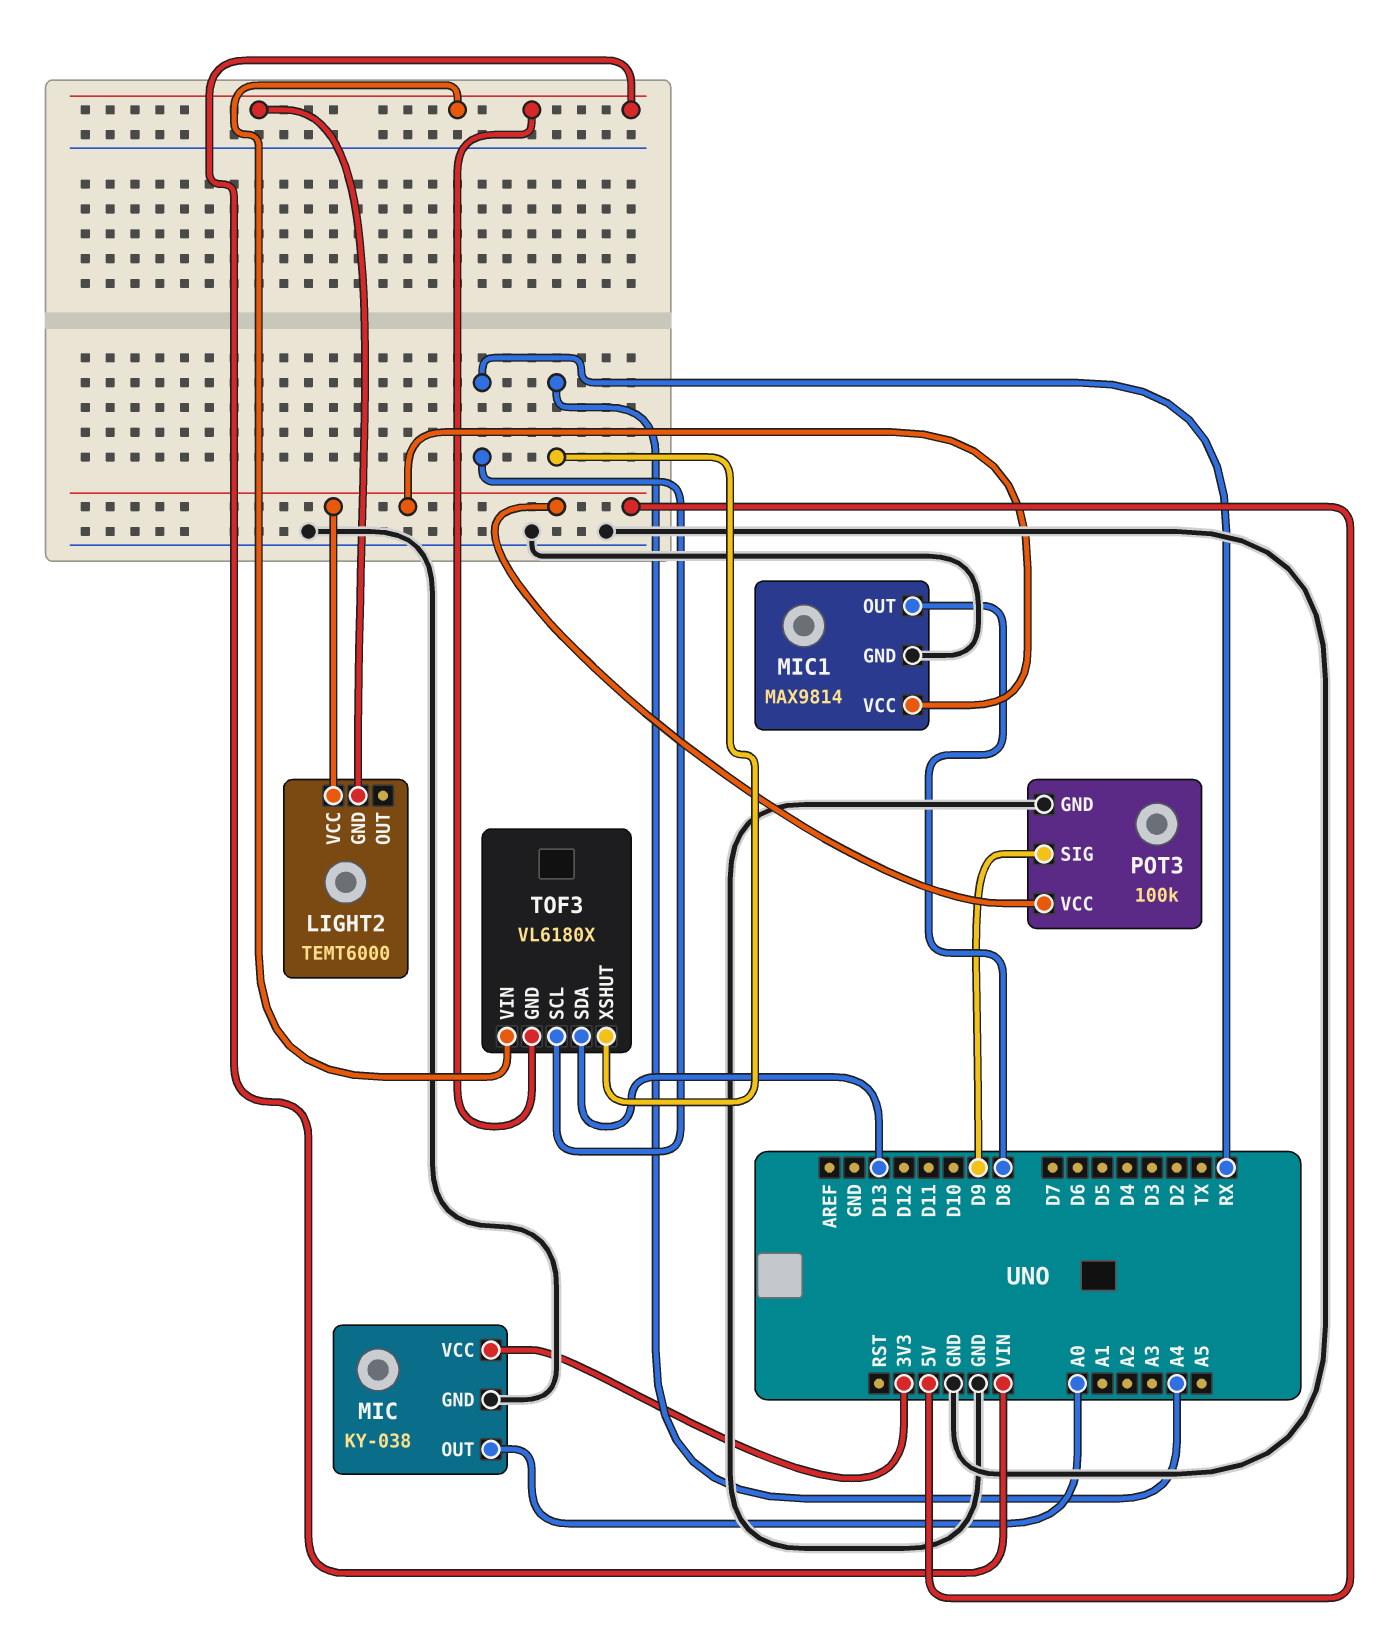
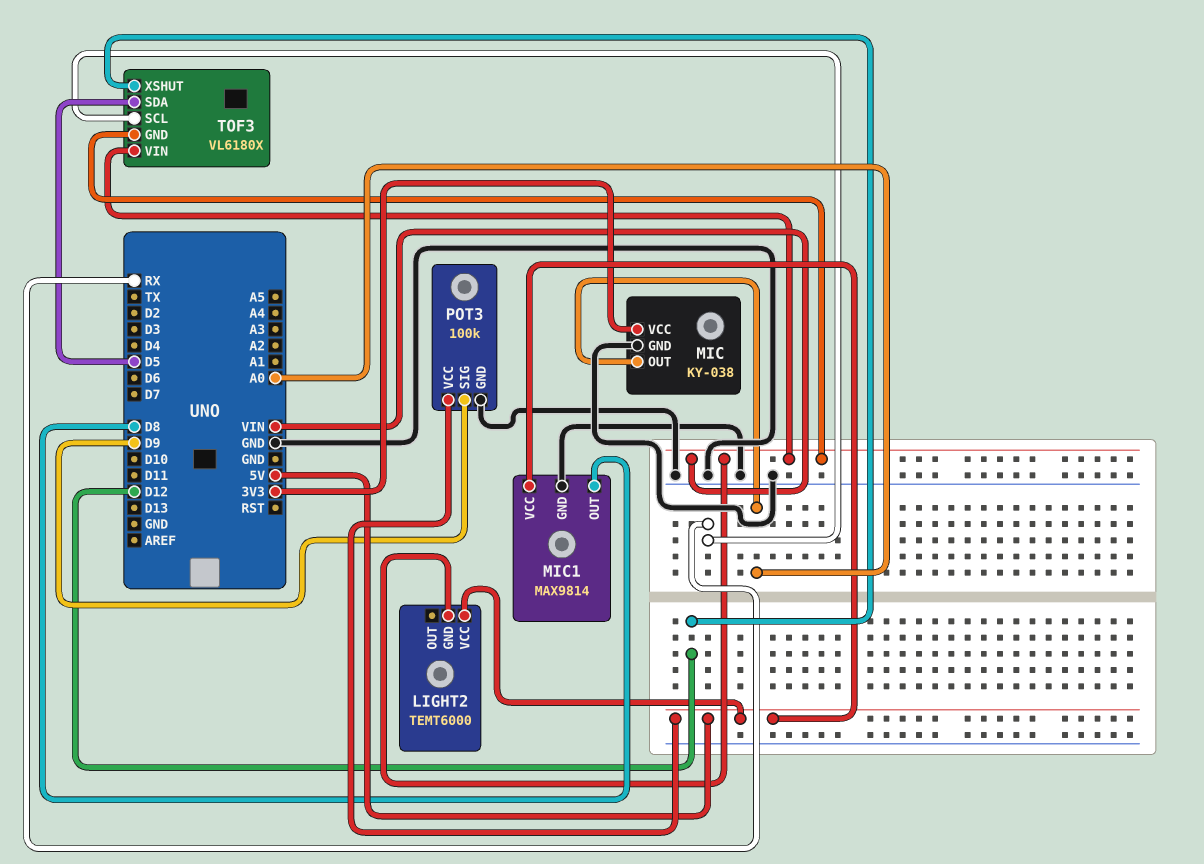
TOF3 pin SDA: D13 -> D5
TOF3 pin XSHUT: A4 -> D12

